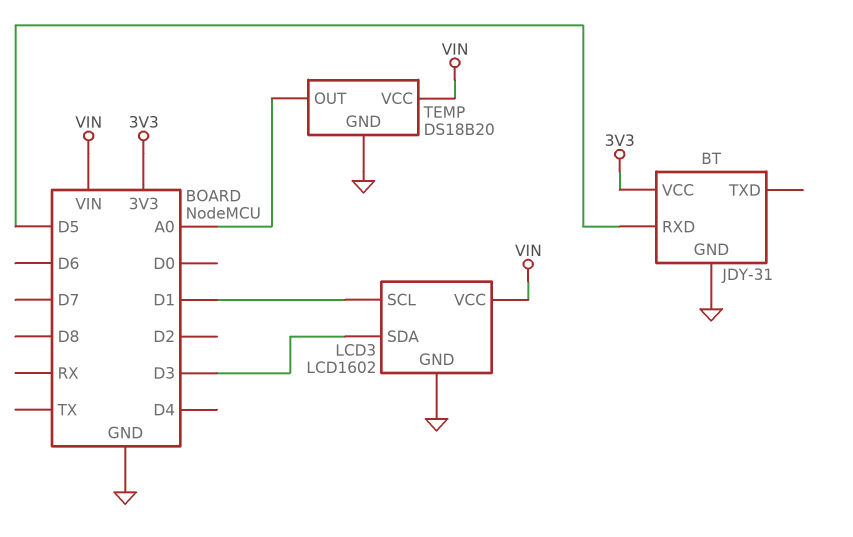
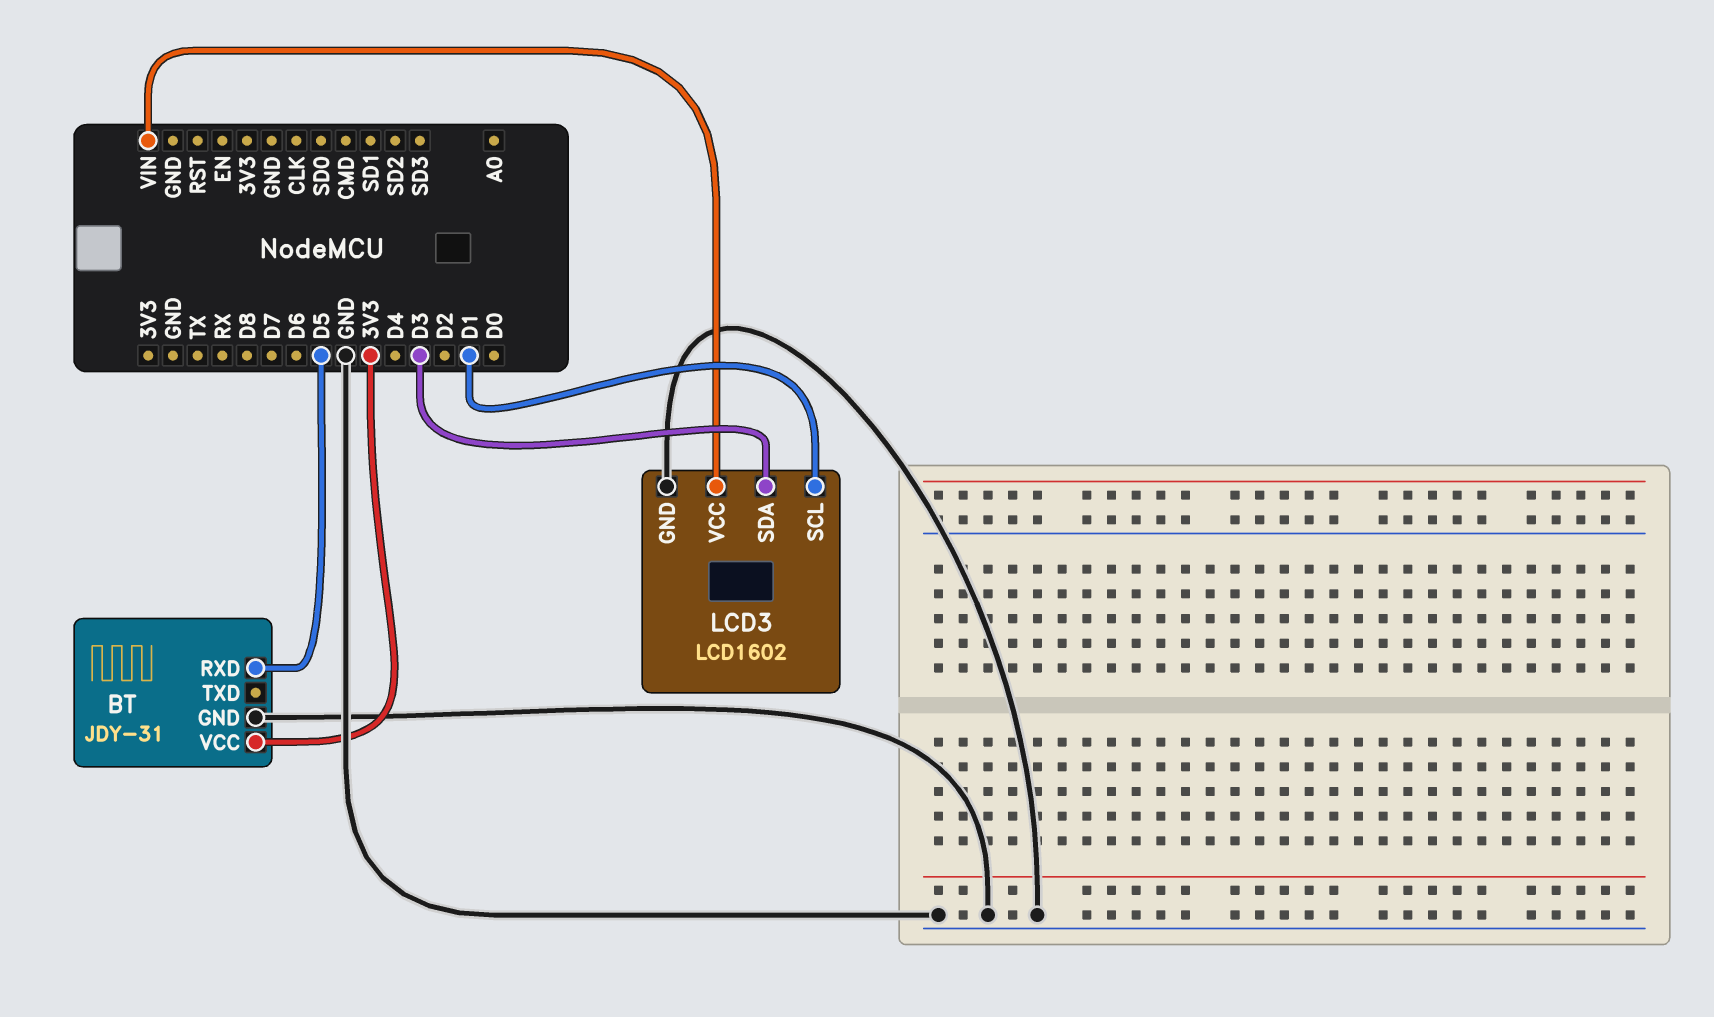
TEMP: DS18B20 -> none
TEMP pin GND: GND -> none
TEMP pin OUT: A0 -> none
TEMP pin VCC: VIN -> none

